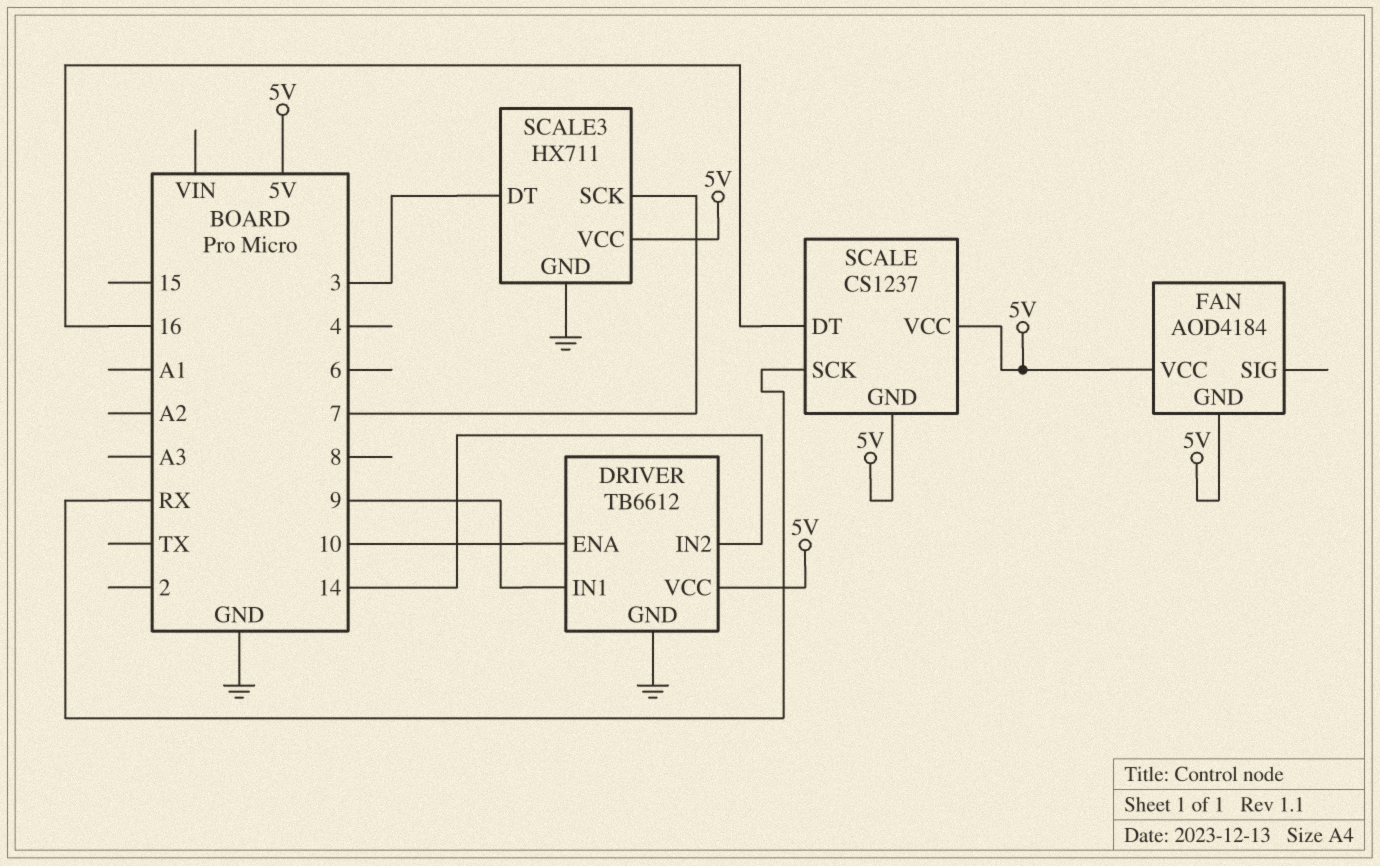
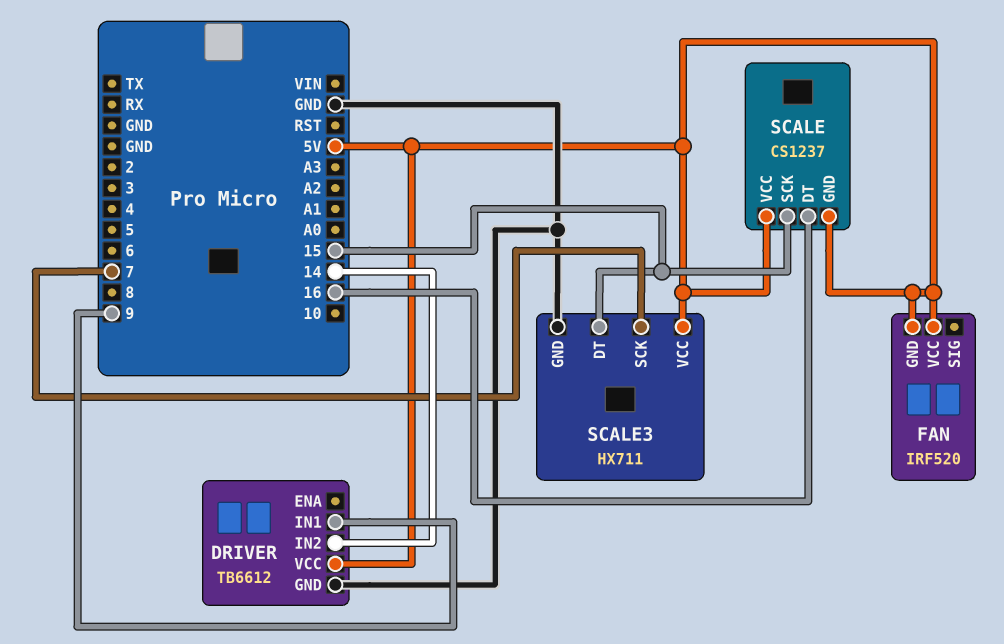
DRIVER pin ENA: 10 -> none
FAN: AOD4184 -> IRF520
SCALE pin SCK: RX -> 15
SCALE3 pin DT: 3 -> 15

